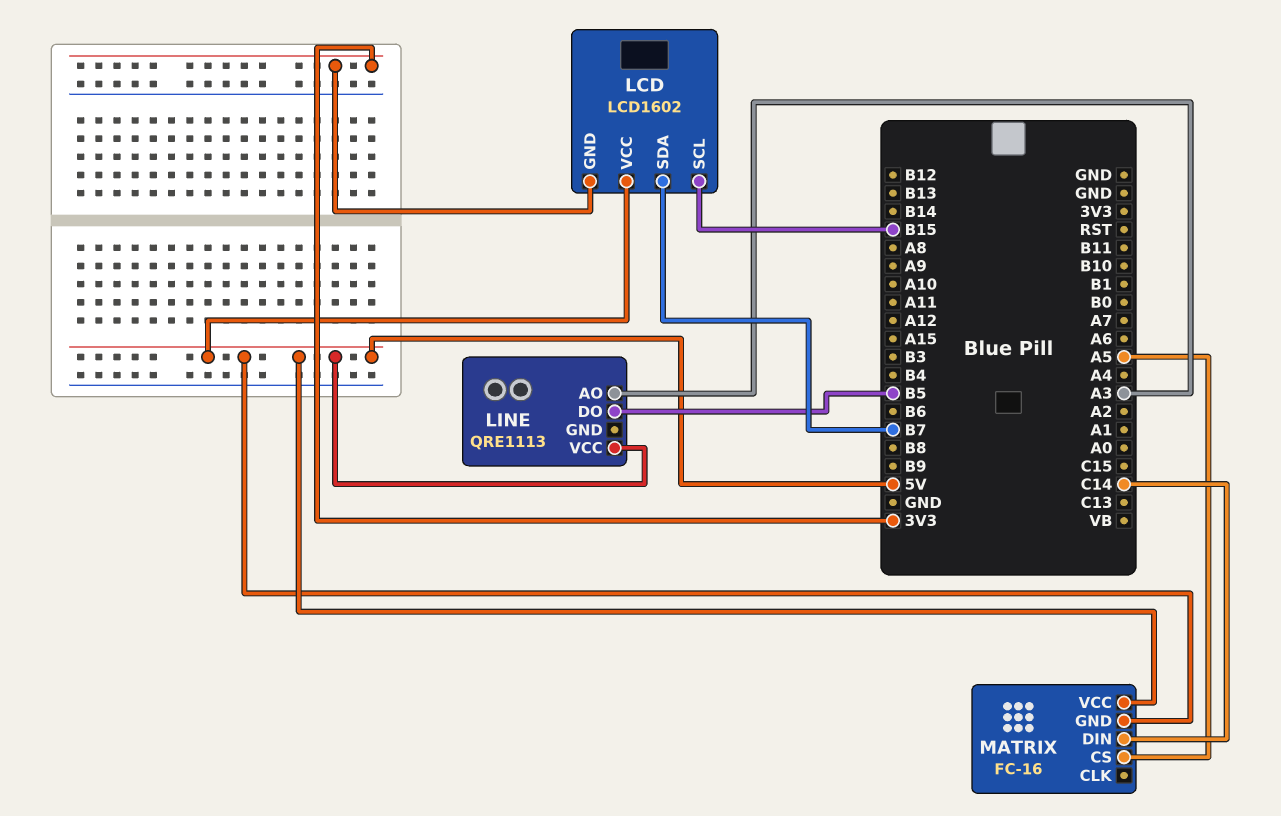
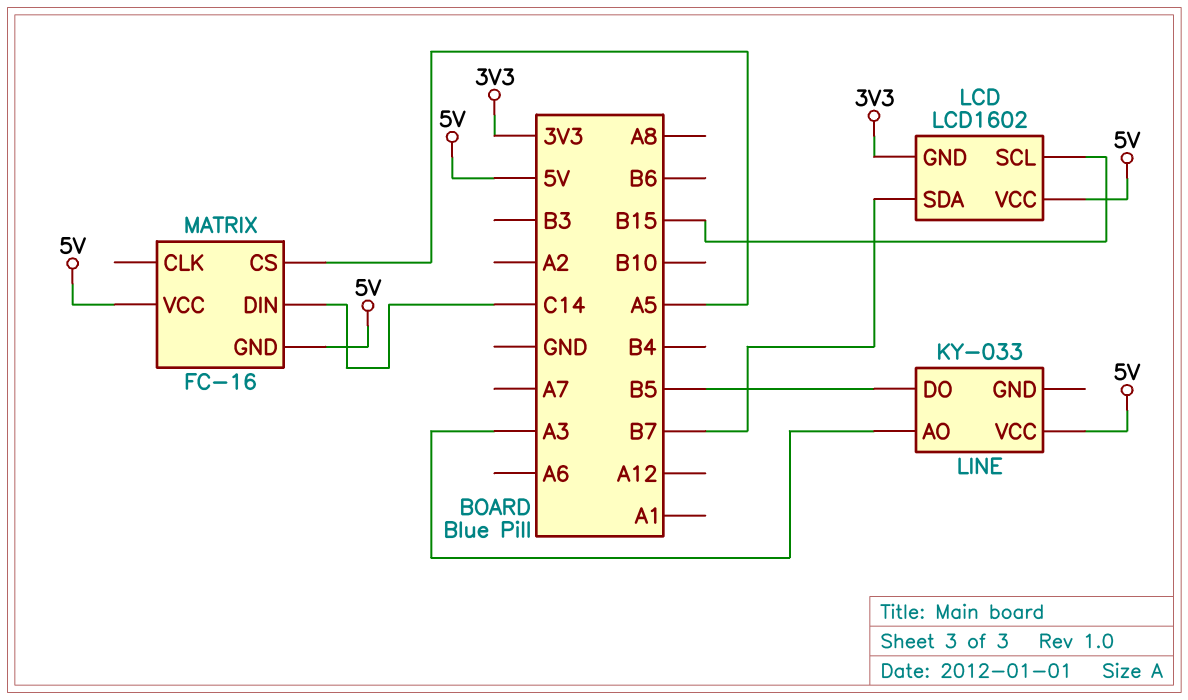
LINE: QRE1113 -> KY-033

